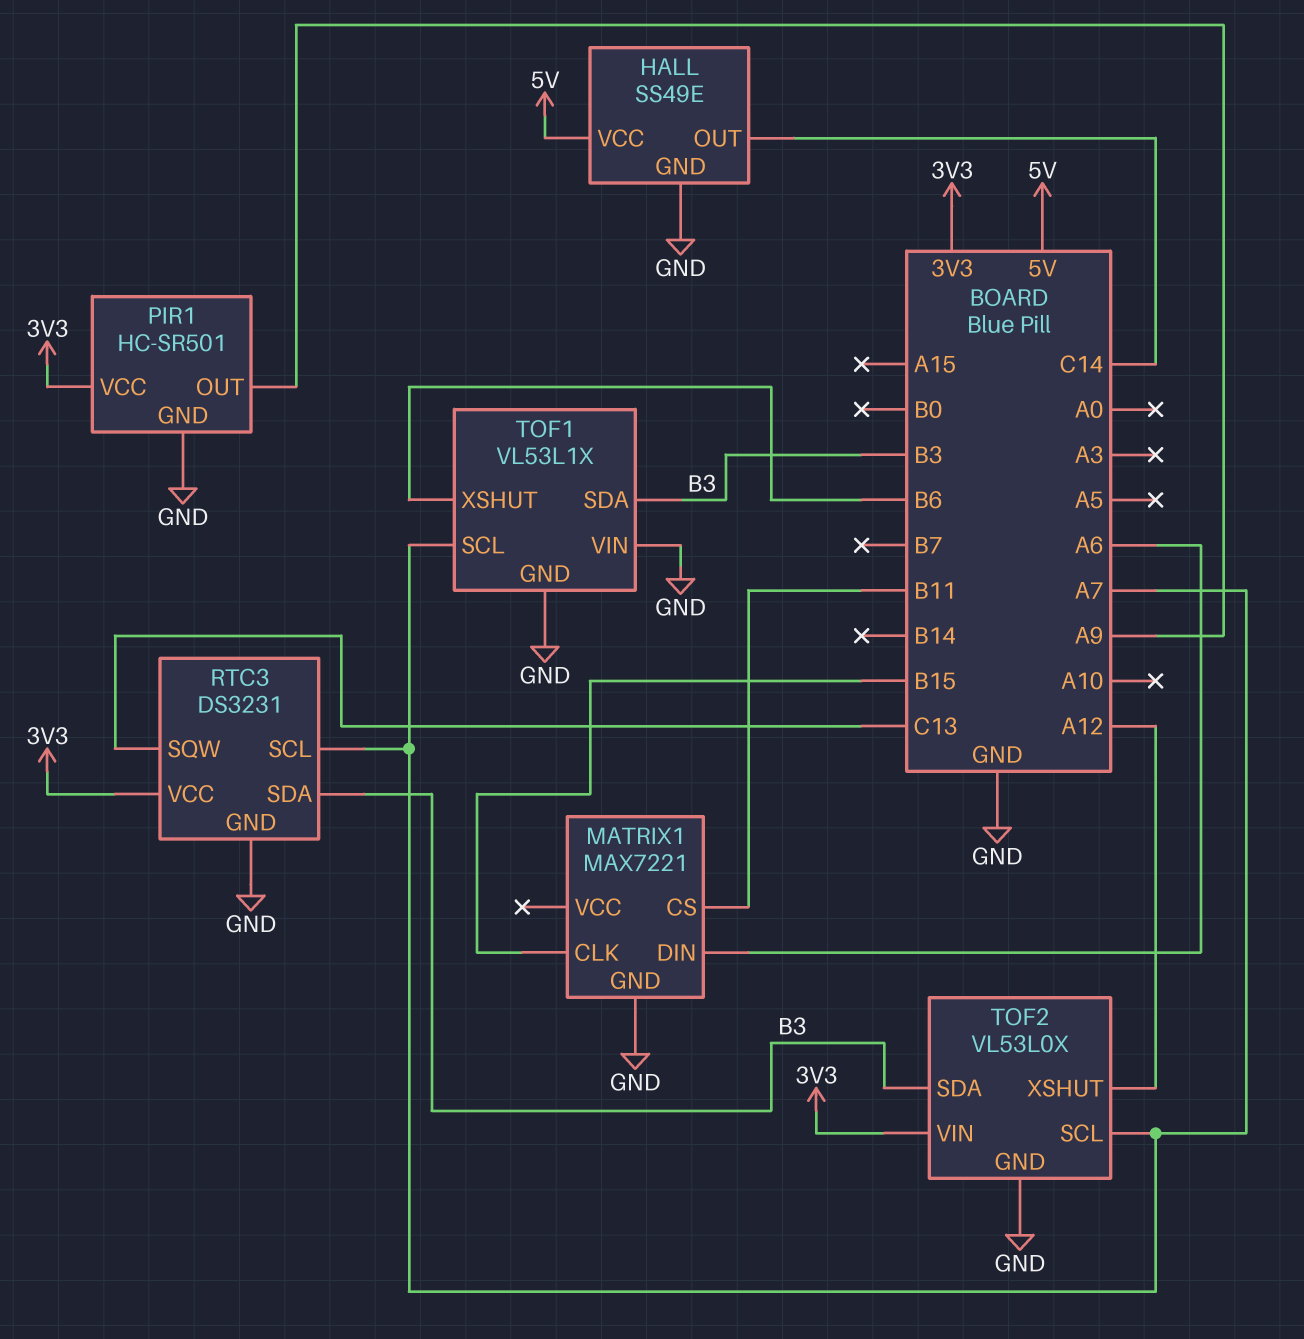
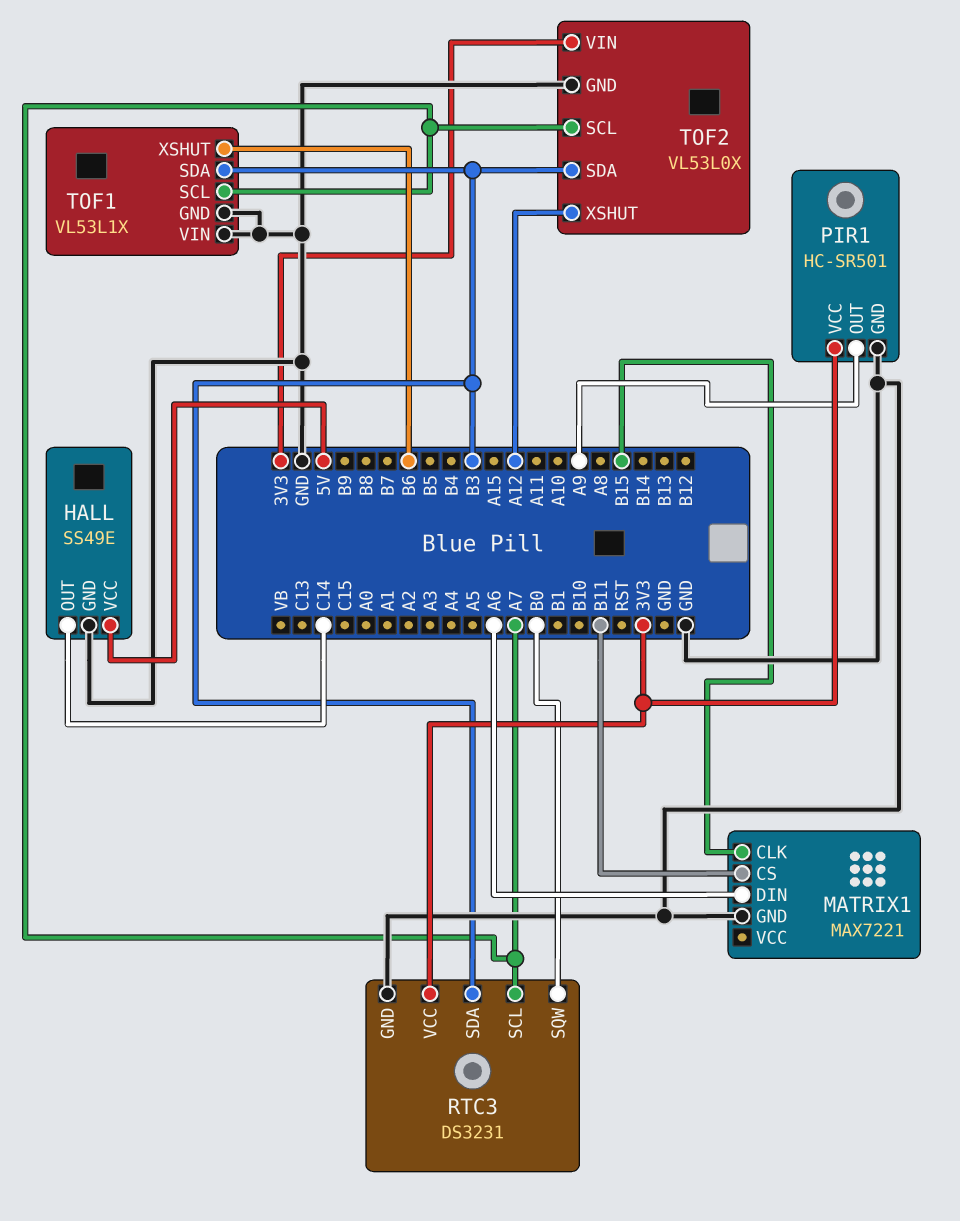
RTC3 pin SQW: C13 -> B0

